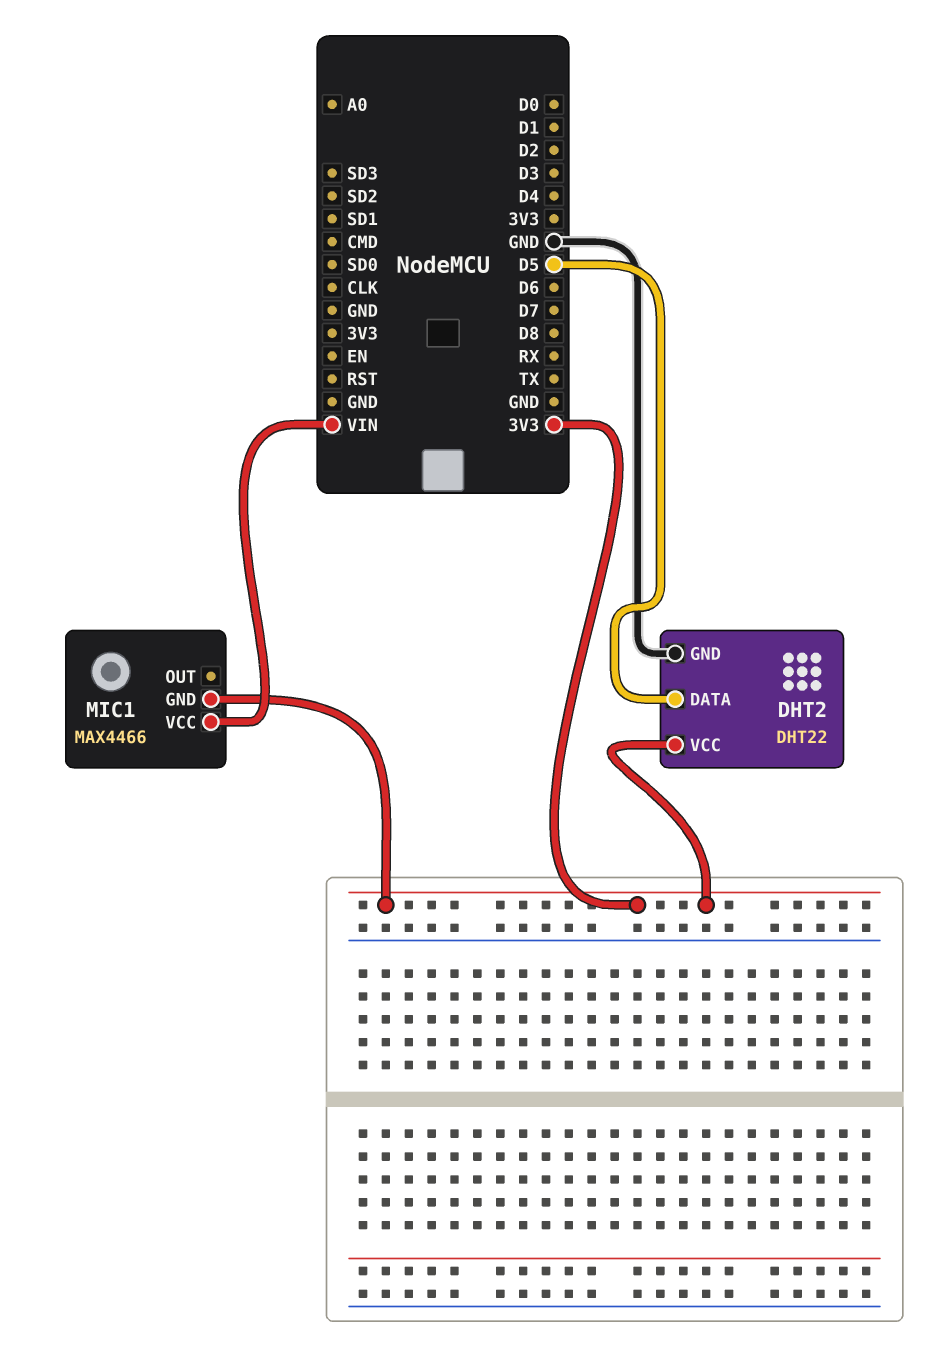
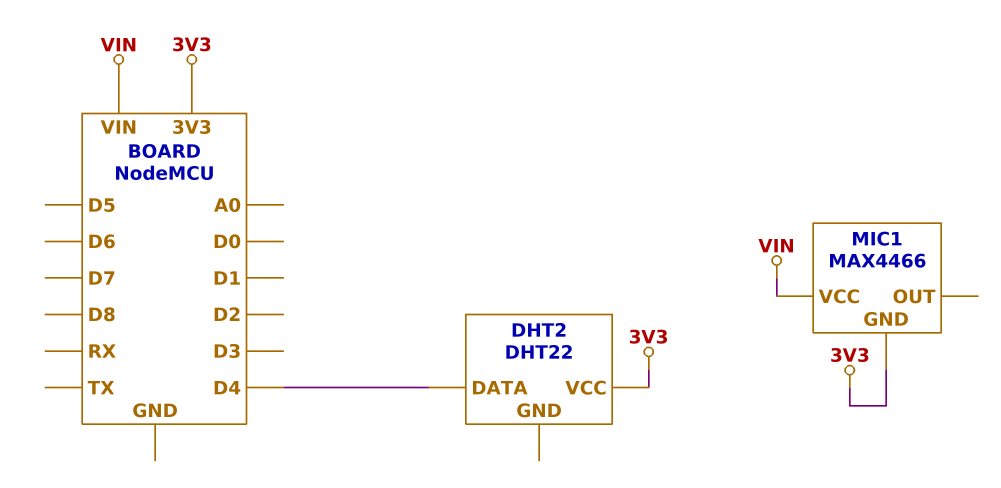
DHT2 pin DATA: D5 -> D4
DHT2 pin GND: GND -> none

